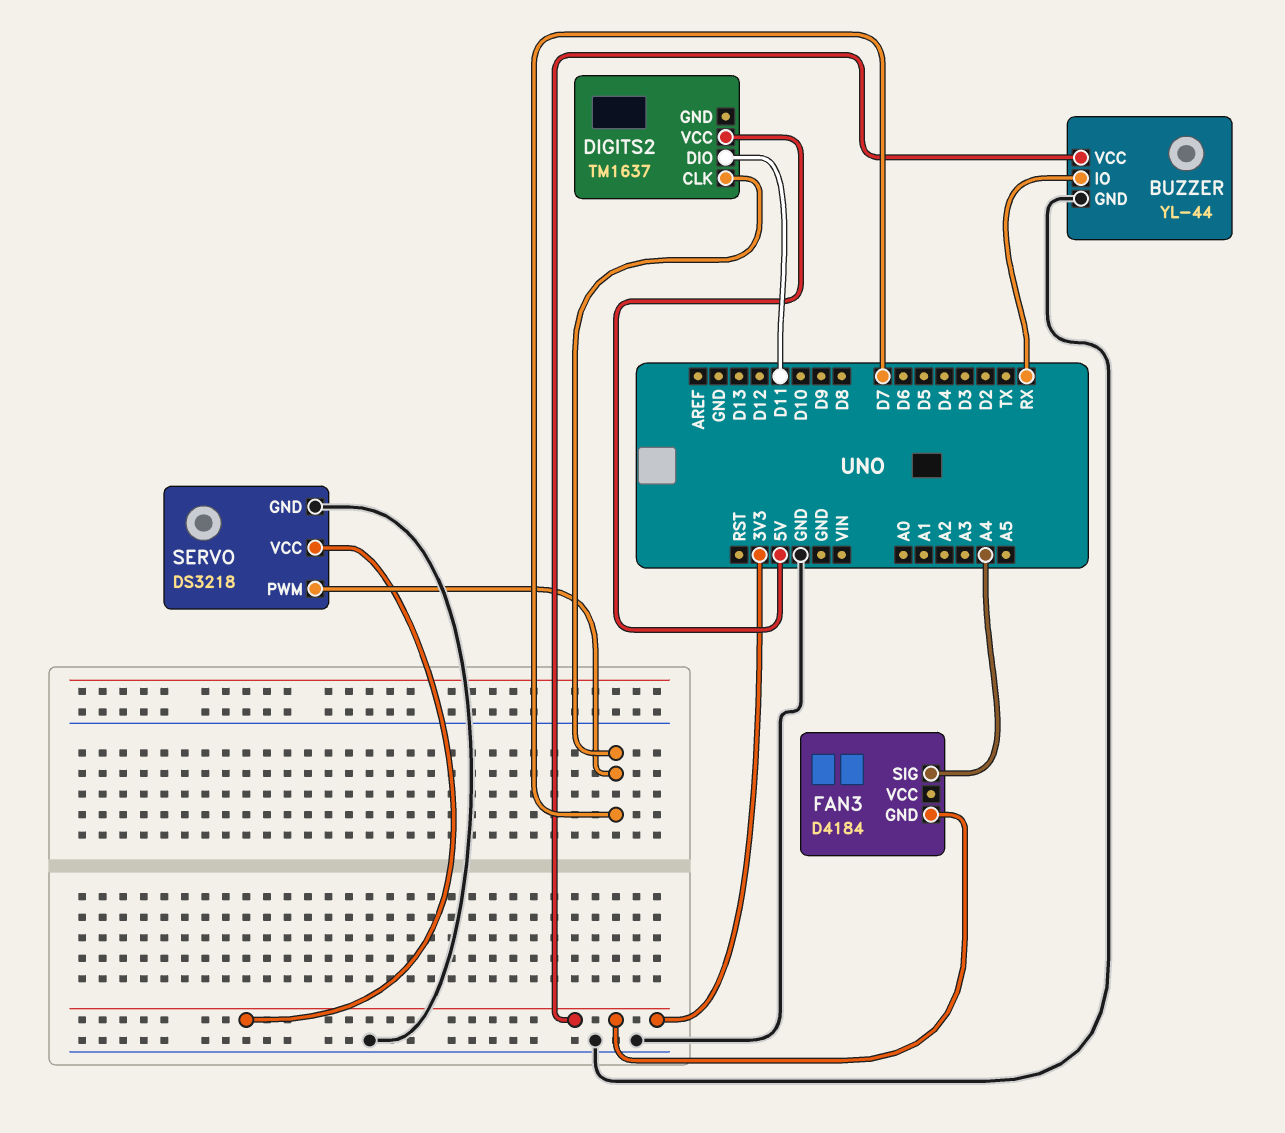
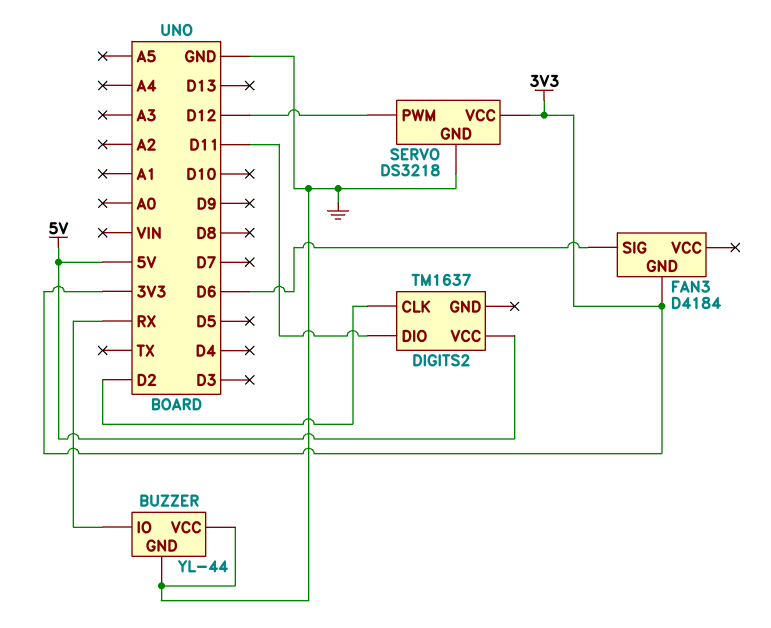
BUZZER pin VCC: 3V3 -> GND
DIGITS2 pin CLK: D7 -> D2
FAN3 pin SIG: A4 -> D6
SERVO pin PWM: D7 -> D12

